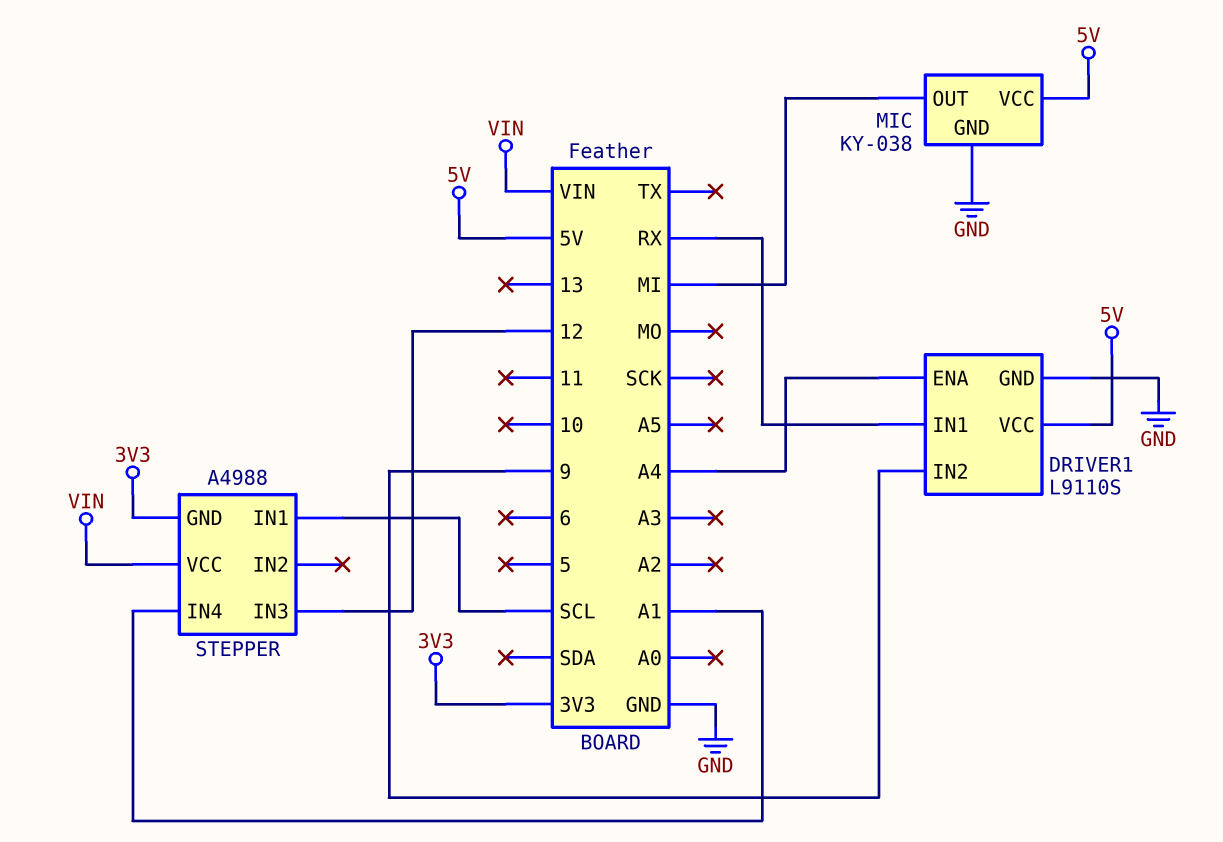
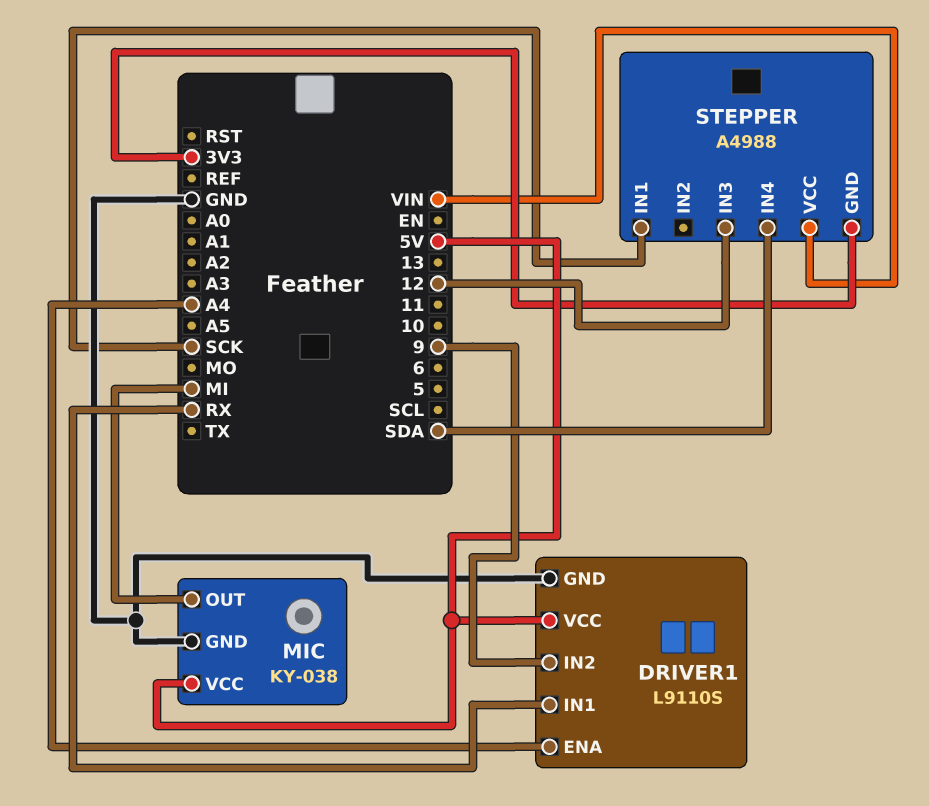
STEPPER pin IN1: SCL -> SCK
STEPPER pin IN4: A1 -> SDA

